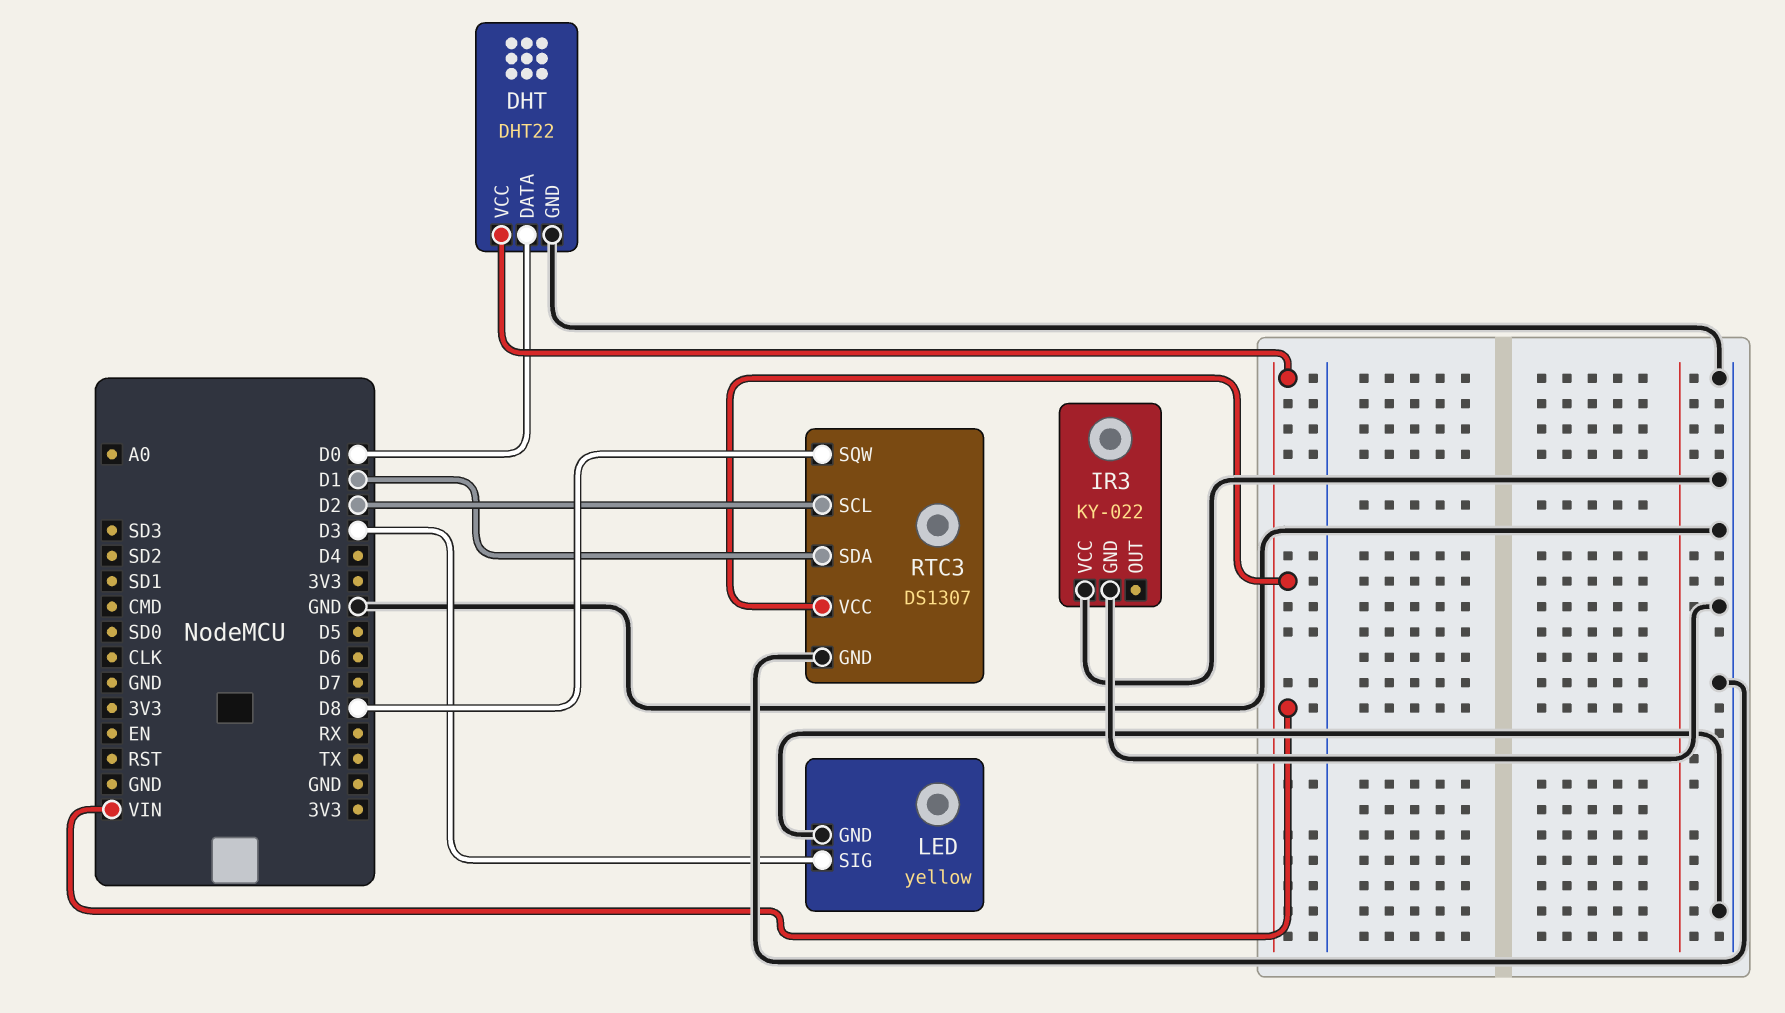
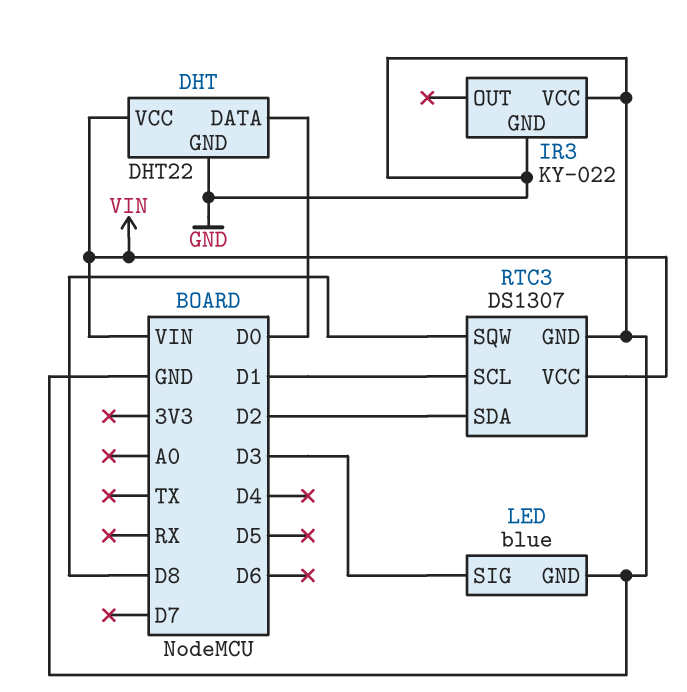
LED: yellow -> blue
RTC3 pin SCL: D2 -> D1
RTC3 pin SDA: D1 -> D2

